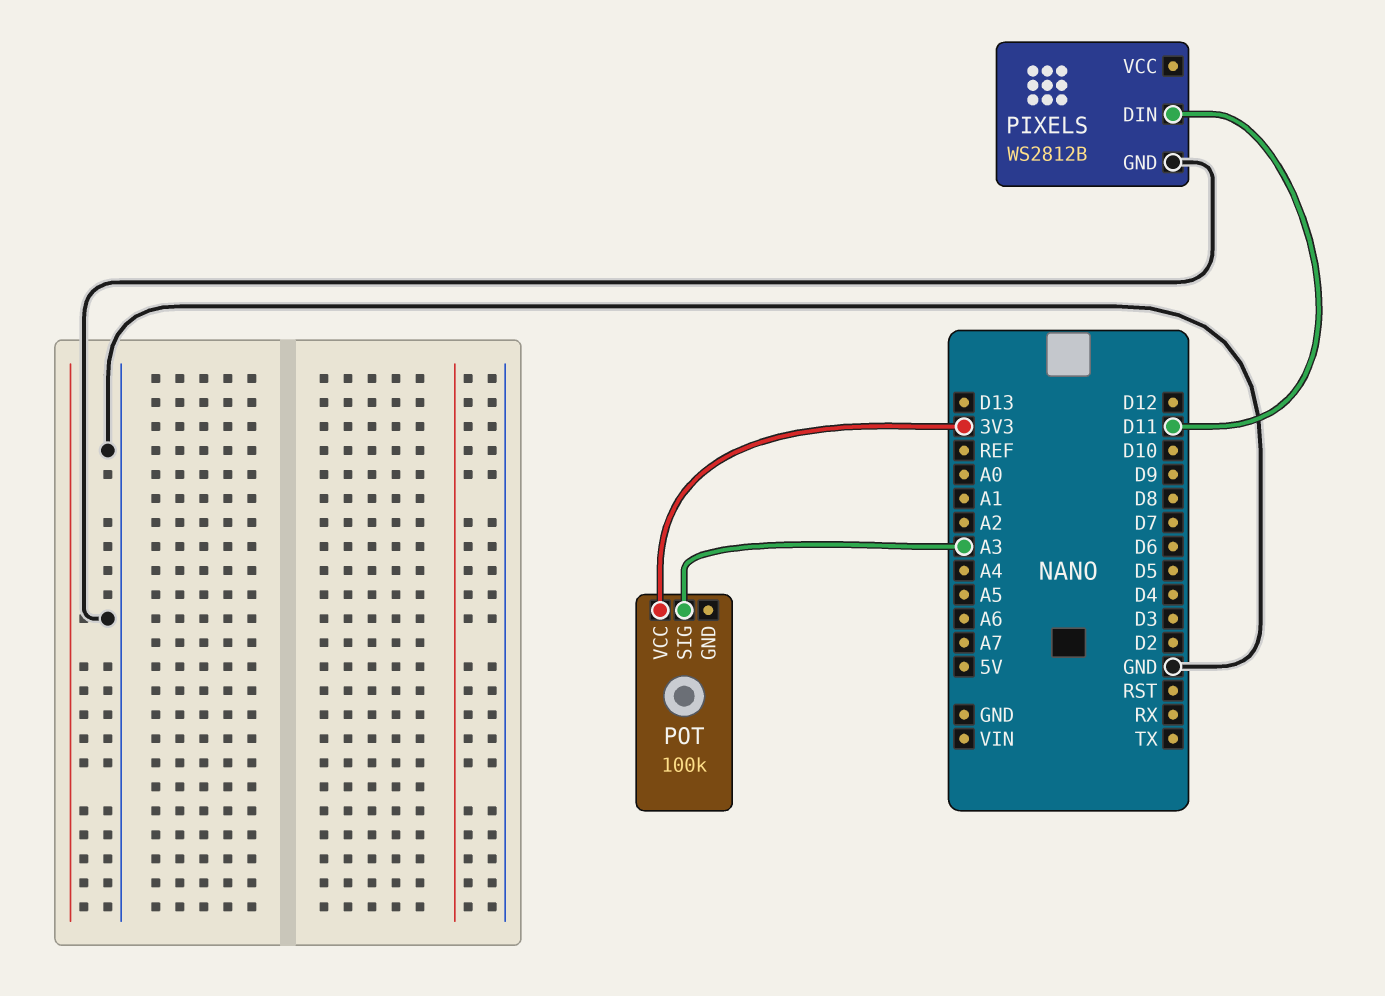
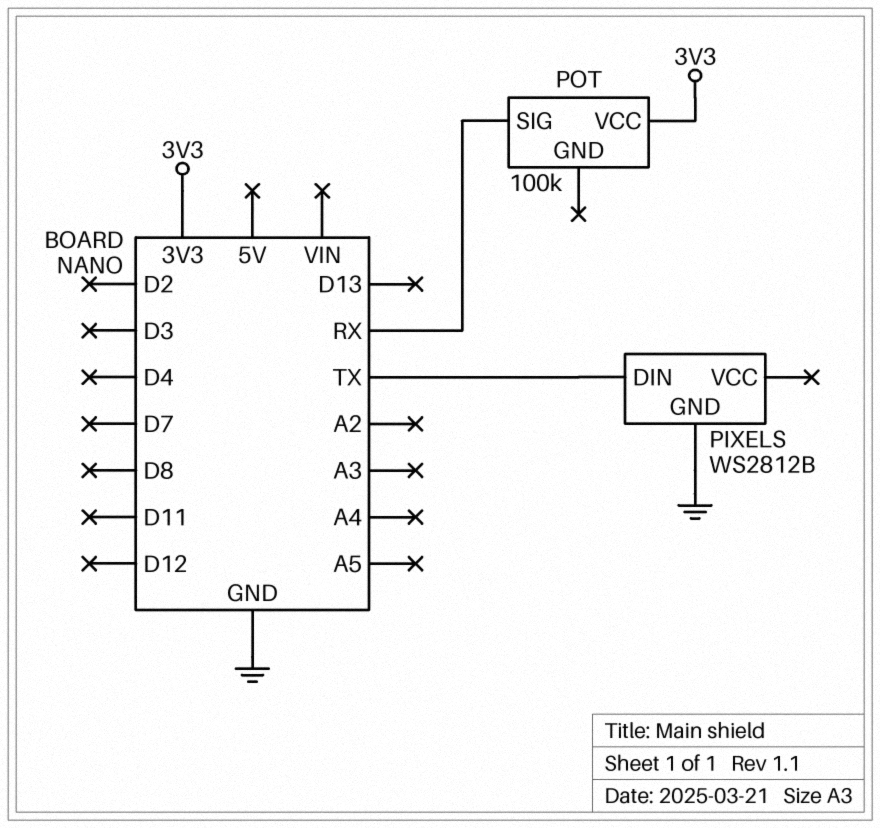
PIXELS pin DIN: D11 -> TX
POT pin SIG: A3 -> RX

